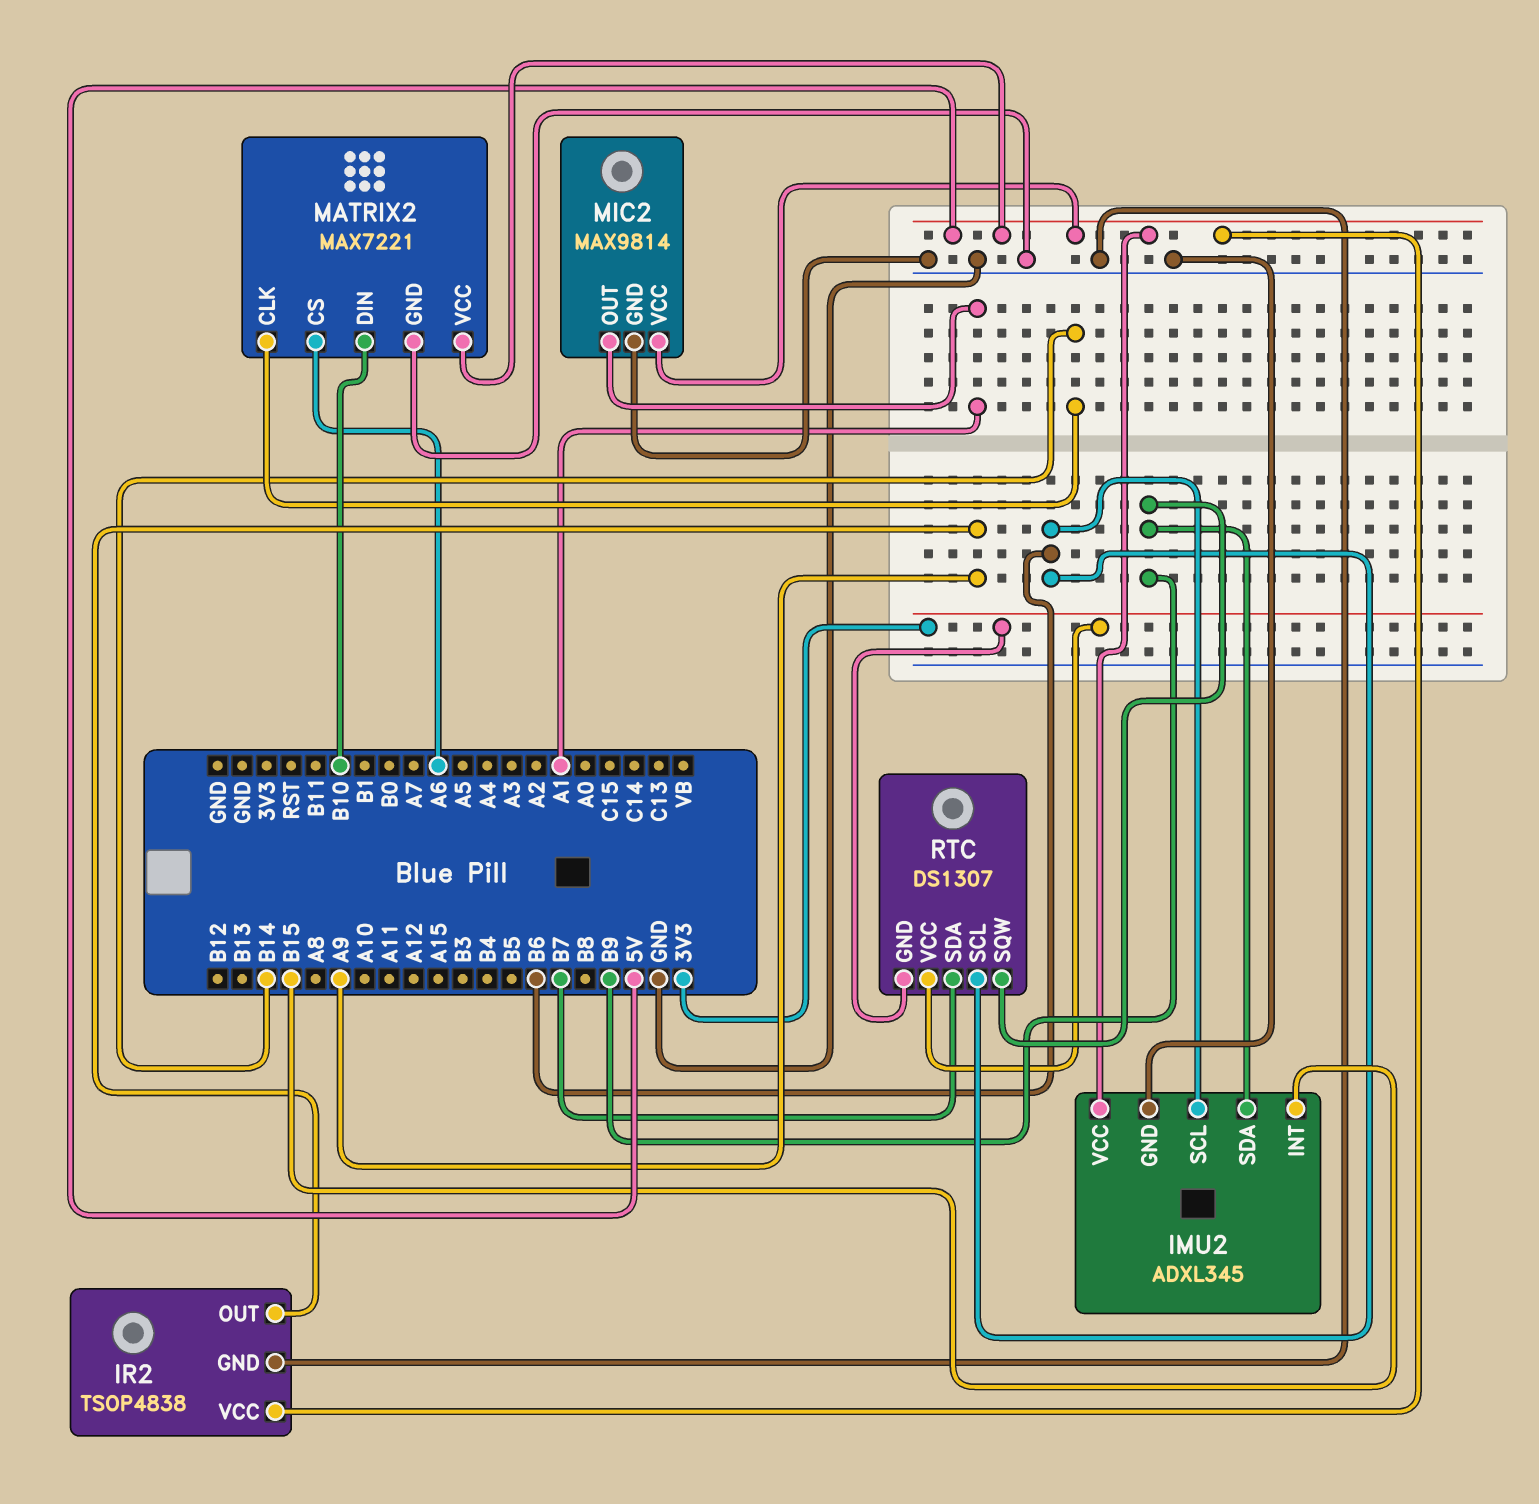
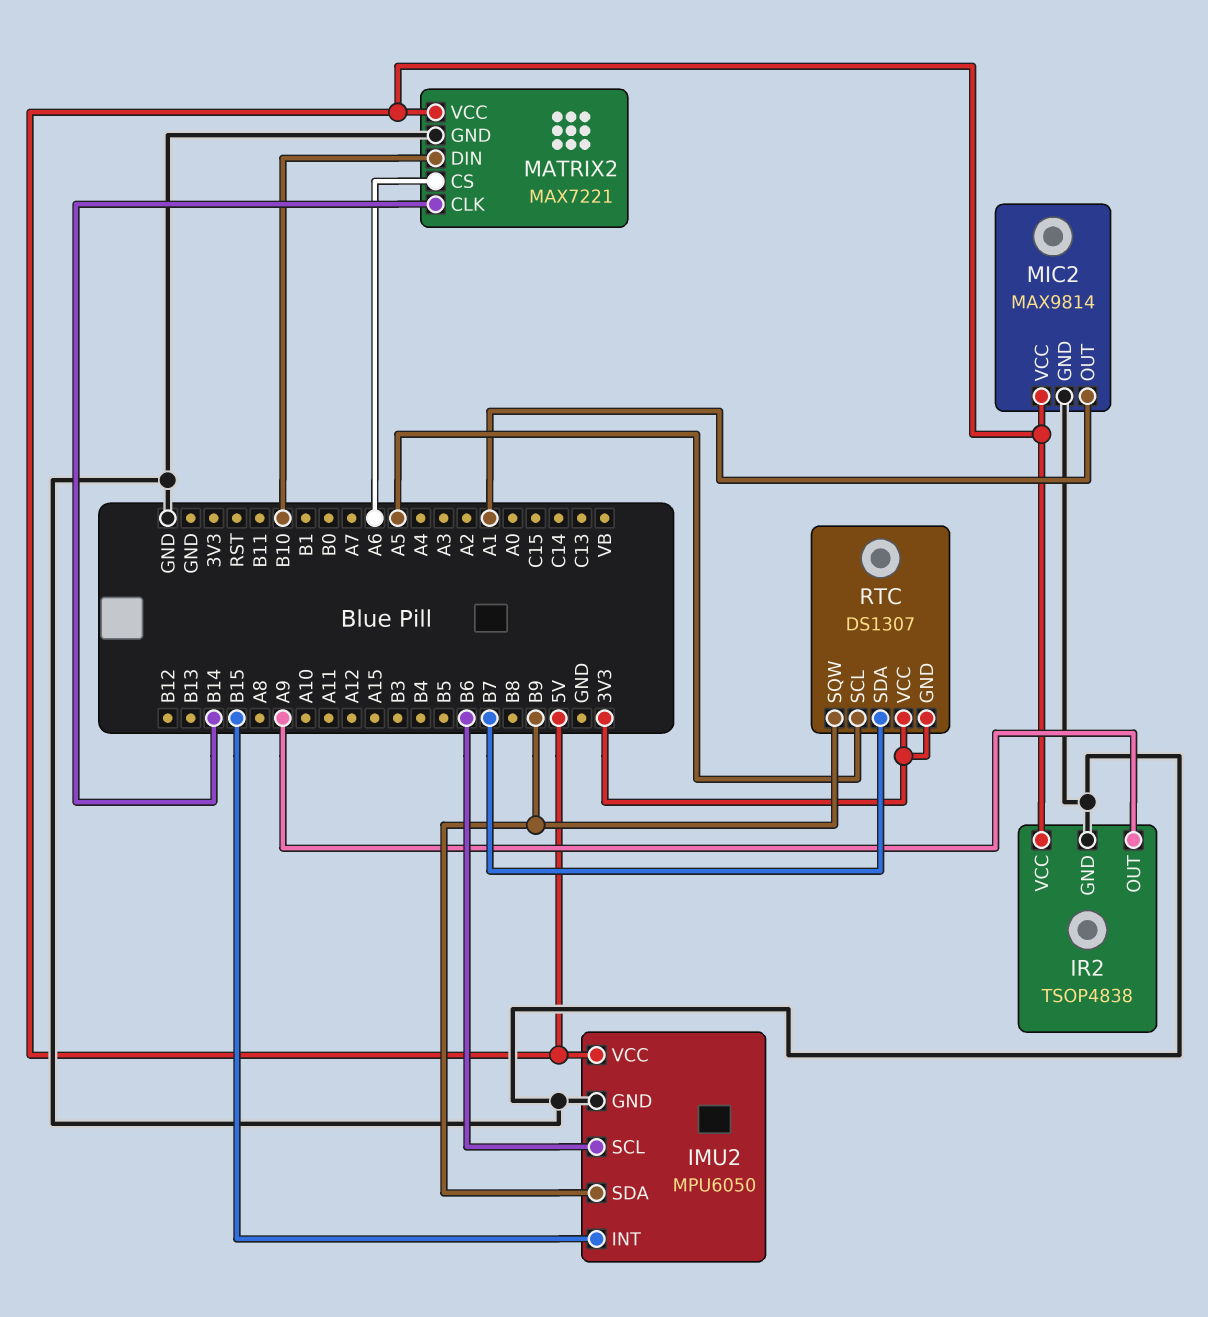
IMU2: ADXL345 -> MPU6050
RTC pin SCL: B6 -> A5

